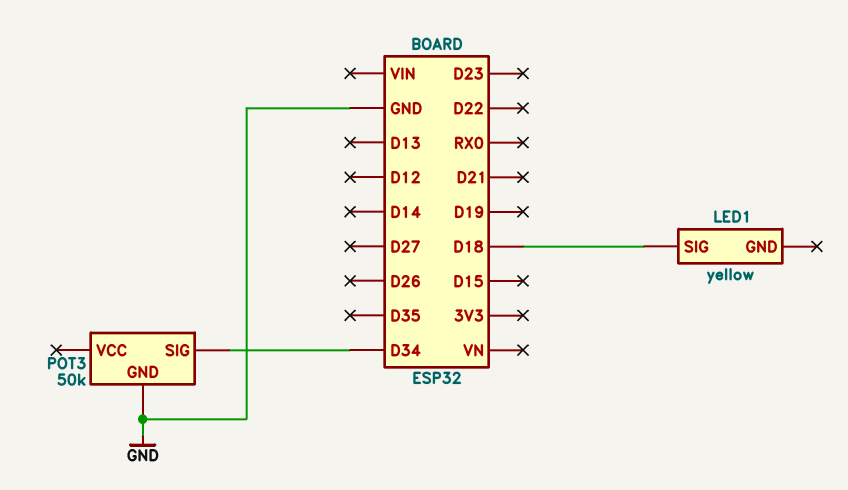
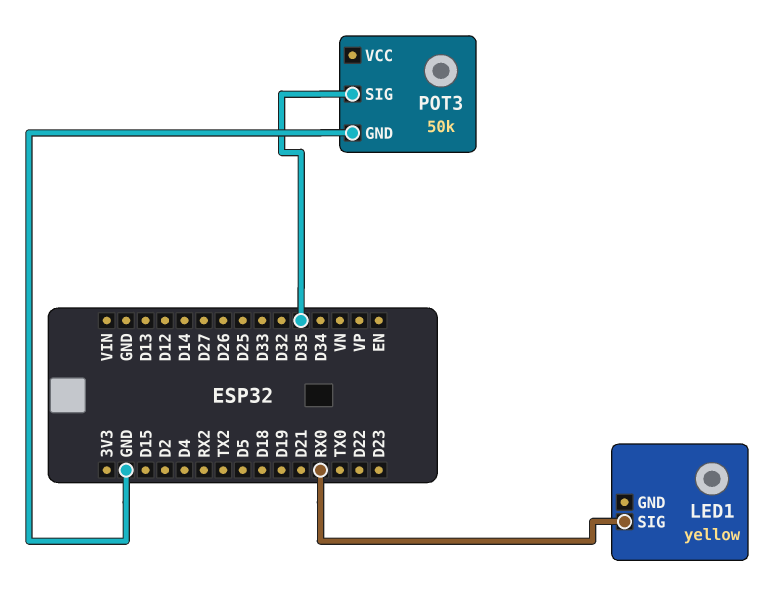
LED1 pin SIG: D18 -> RX0
POT3 pin SIG: D34 -> D35

